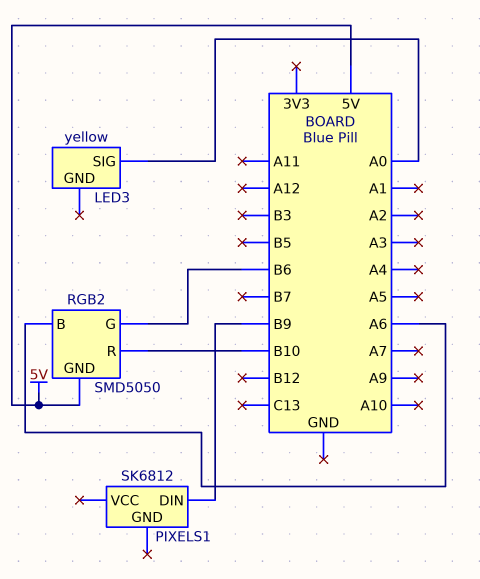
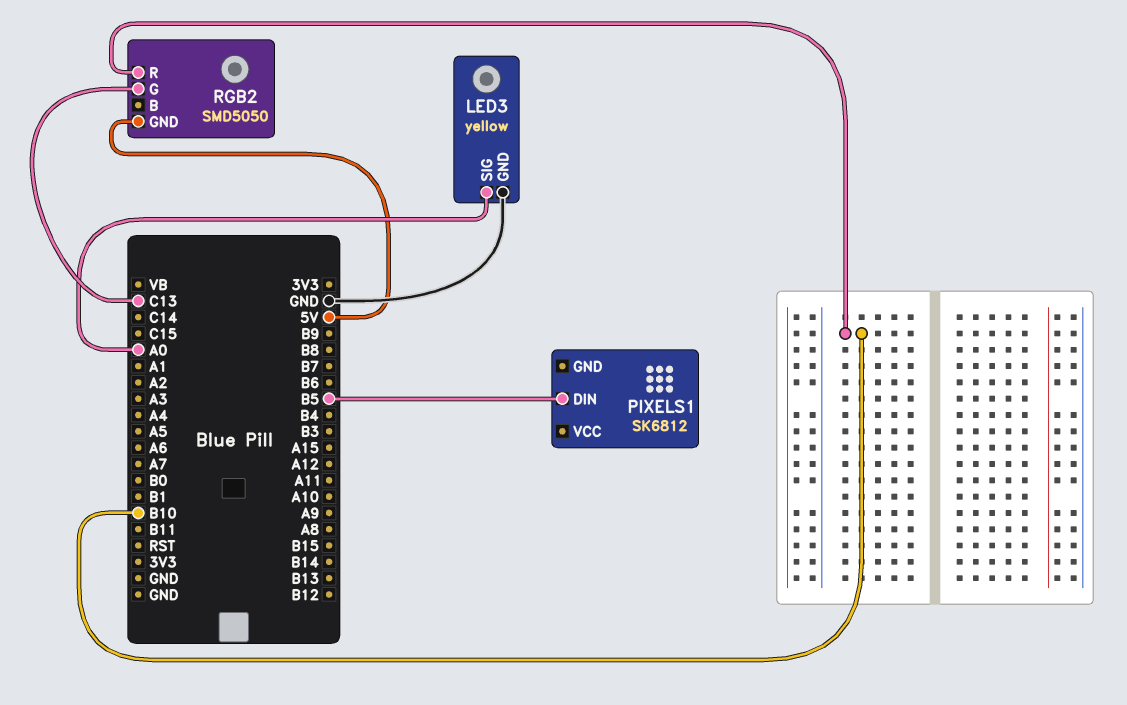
LED3 pin GND: none -> GND
PIXELS1 pin DIN: B9 -> B5
RGB2 pin B: A6 -> none
RGB2 pin G: B6 -> C13

